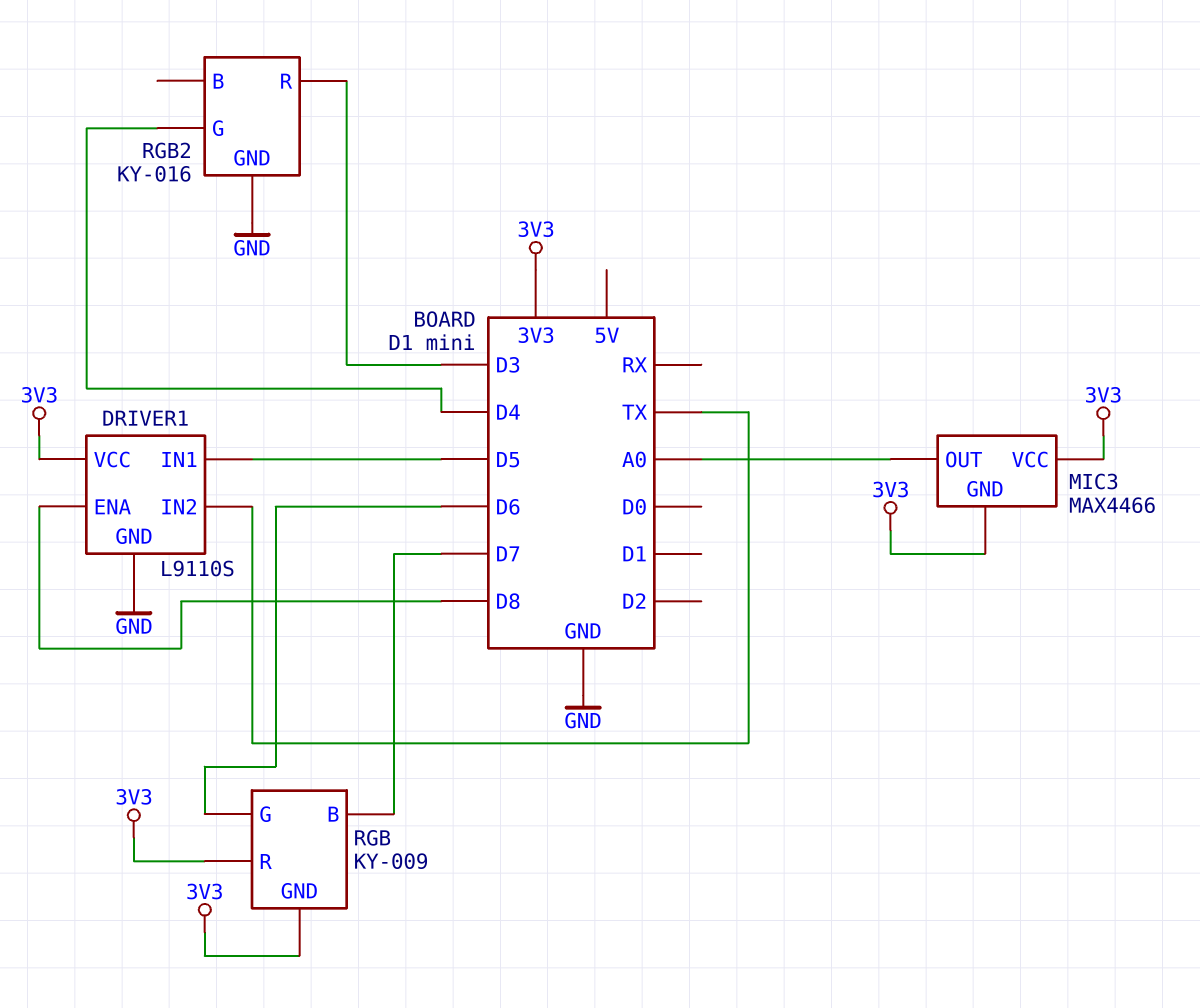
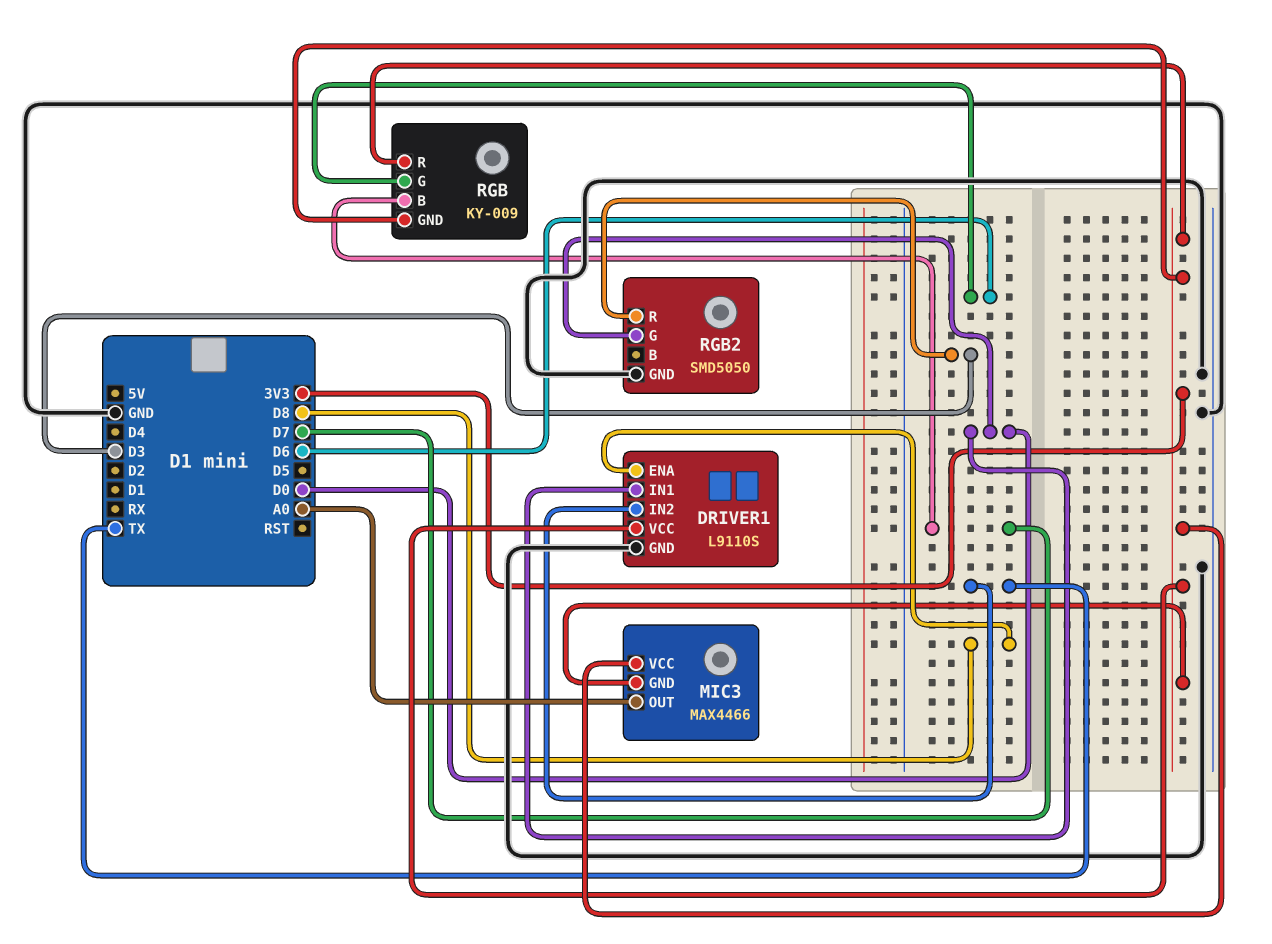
DRIVER1 pin IN1: D5 -> D0
RGB2: KY-016 -> SMD5050
RGB2 pin G: D4 -> D0

